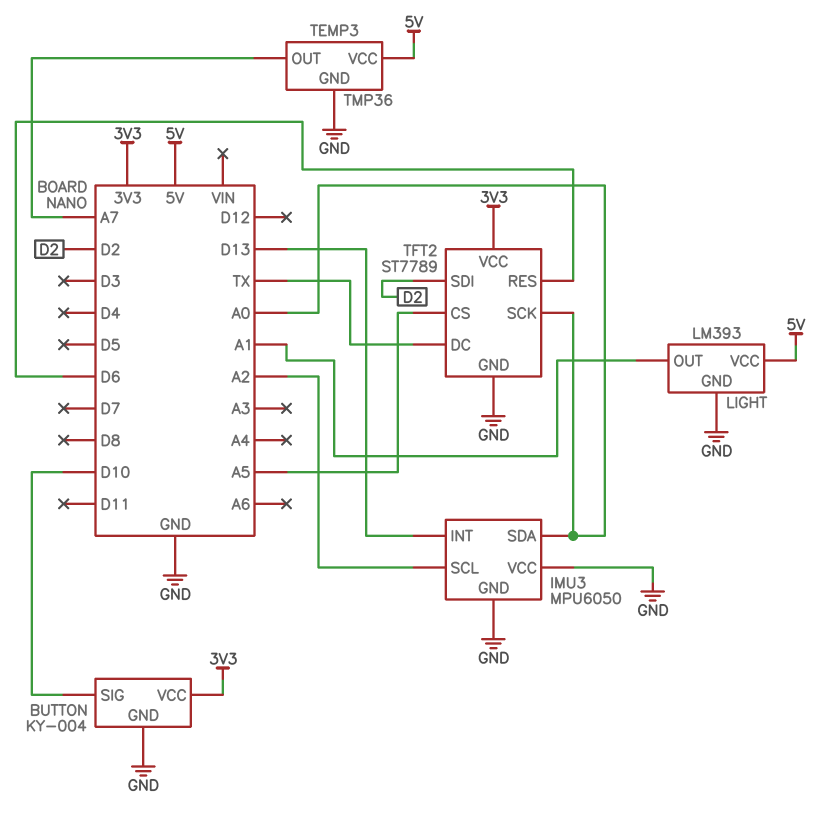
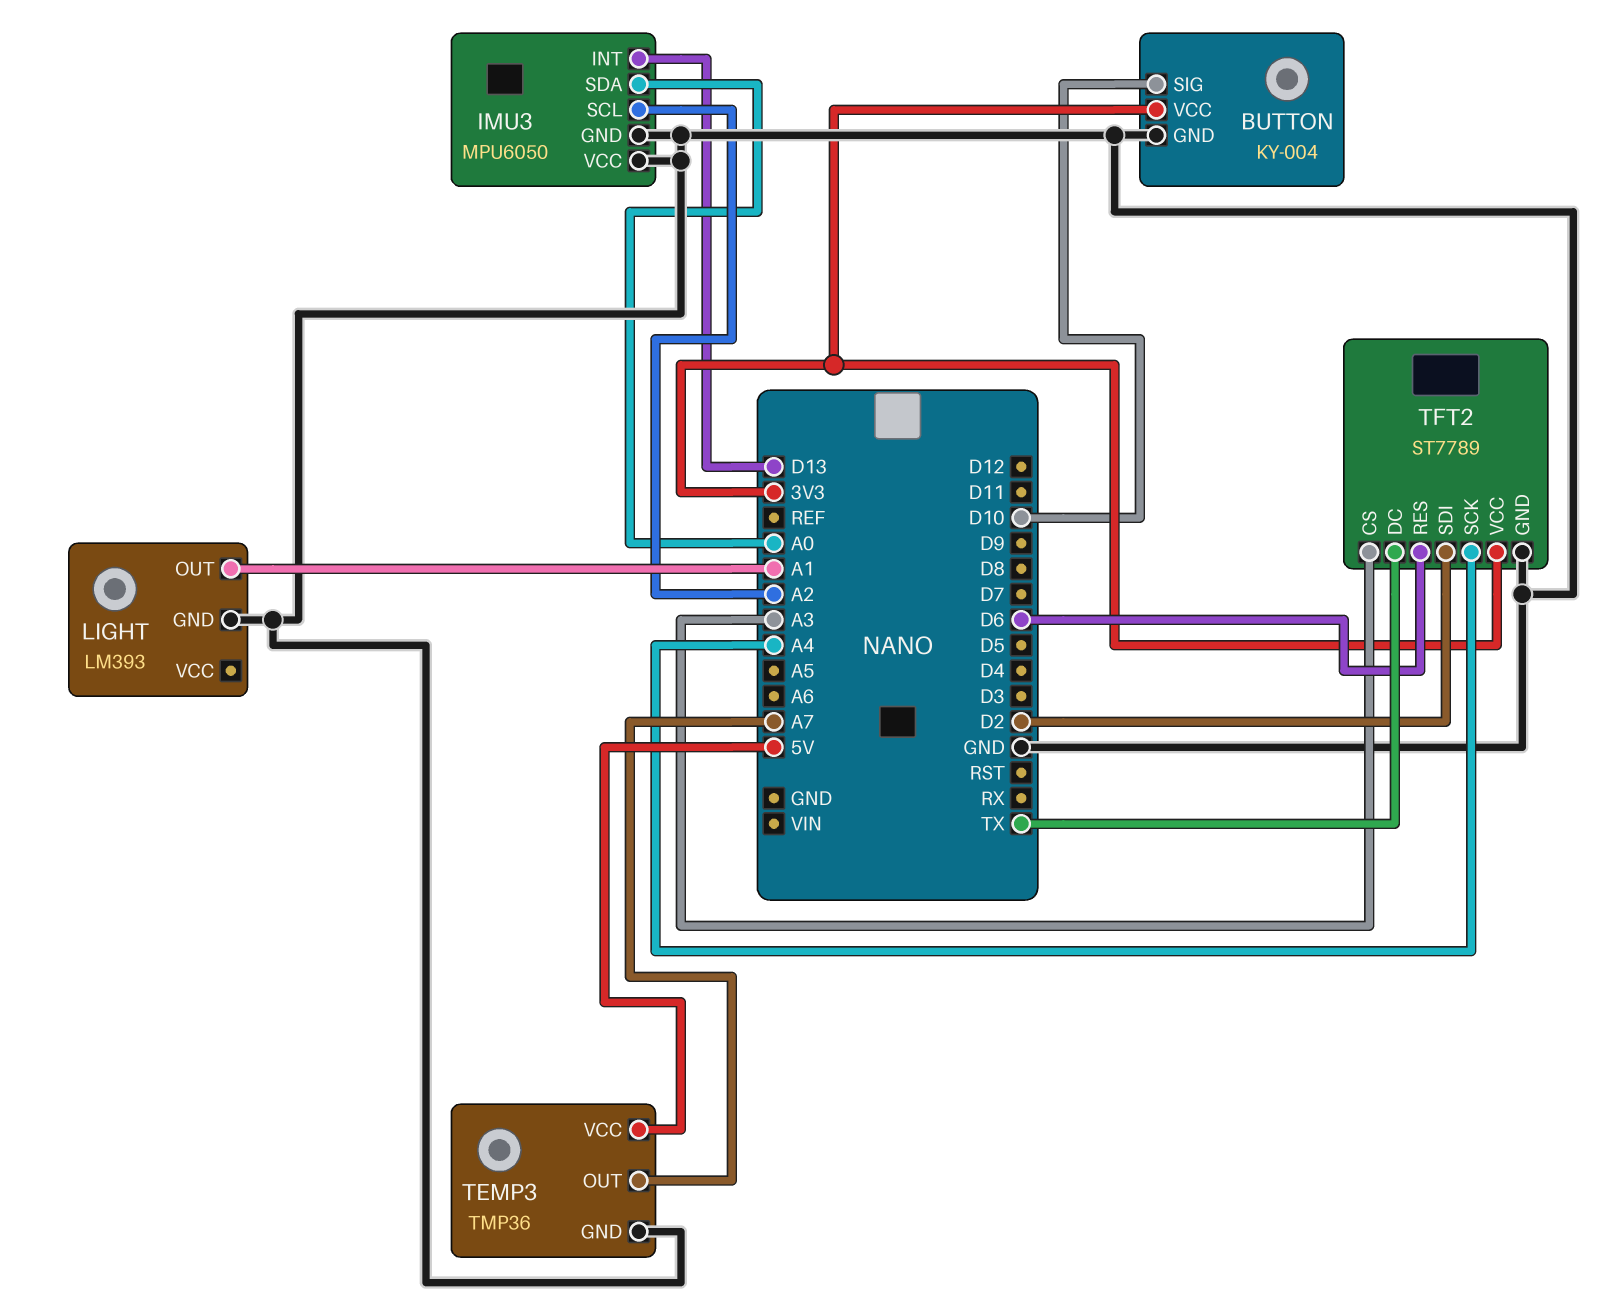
LIGHT pin VCC: 5V -> none
TFT2 pin CS: A5 -> A3
TFT2 pin SCK: A0 -> A4

